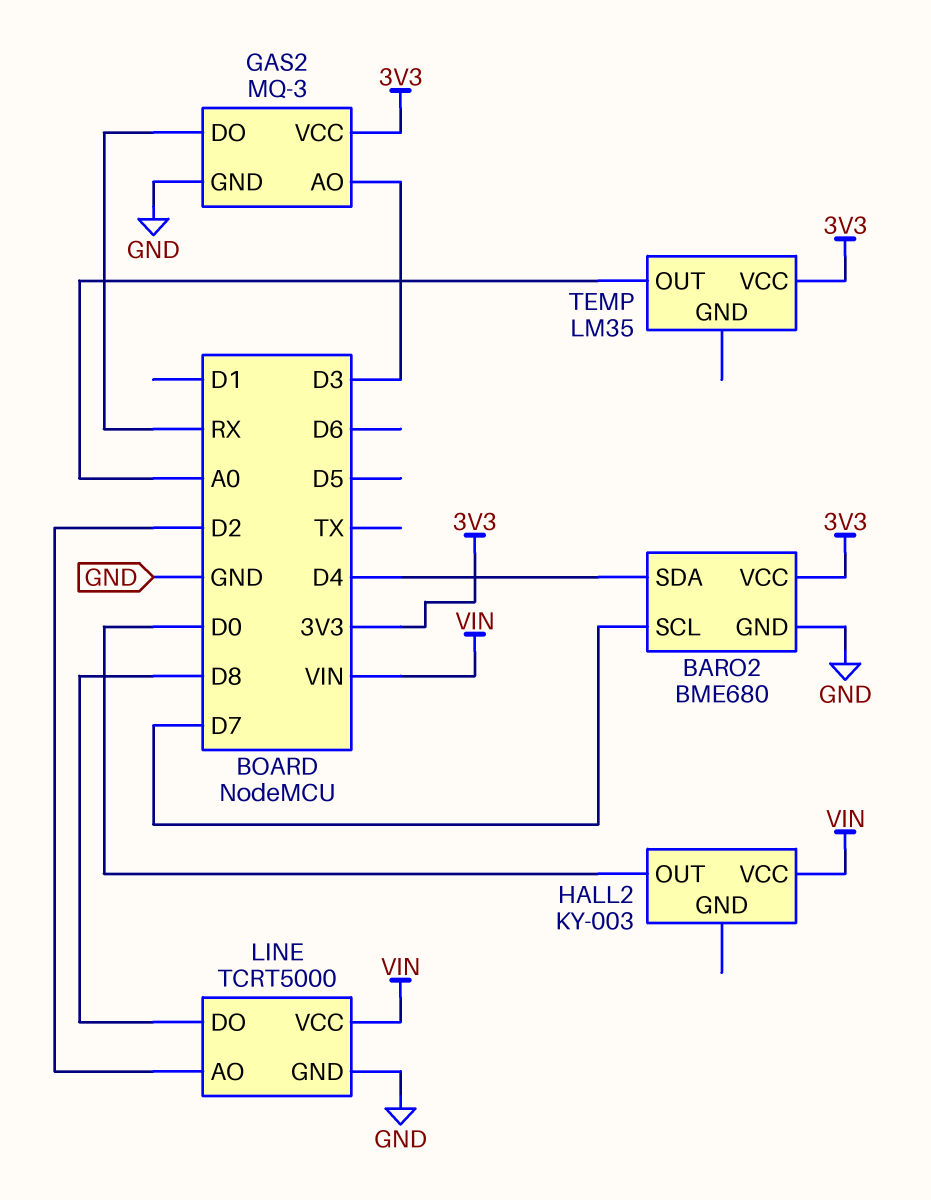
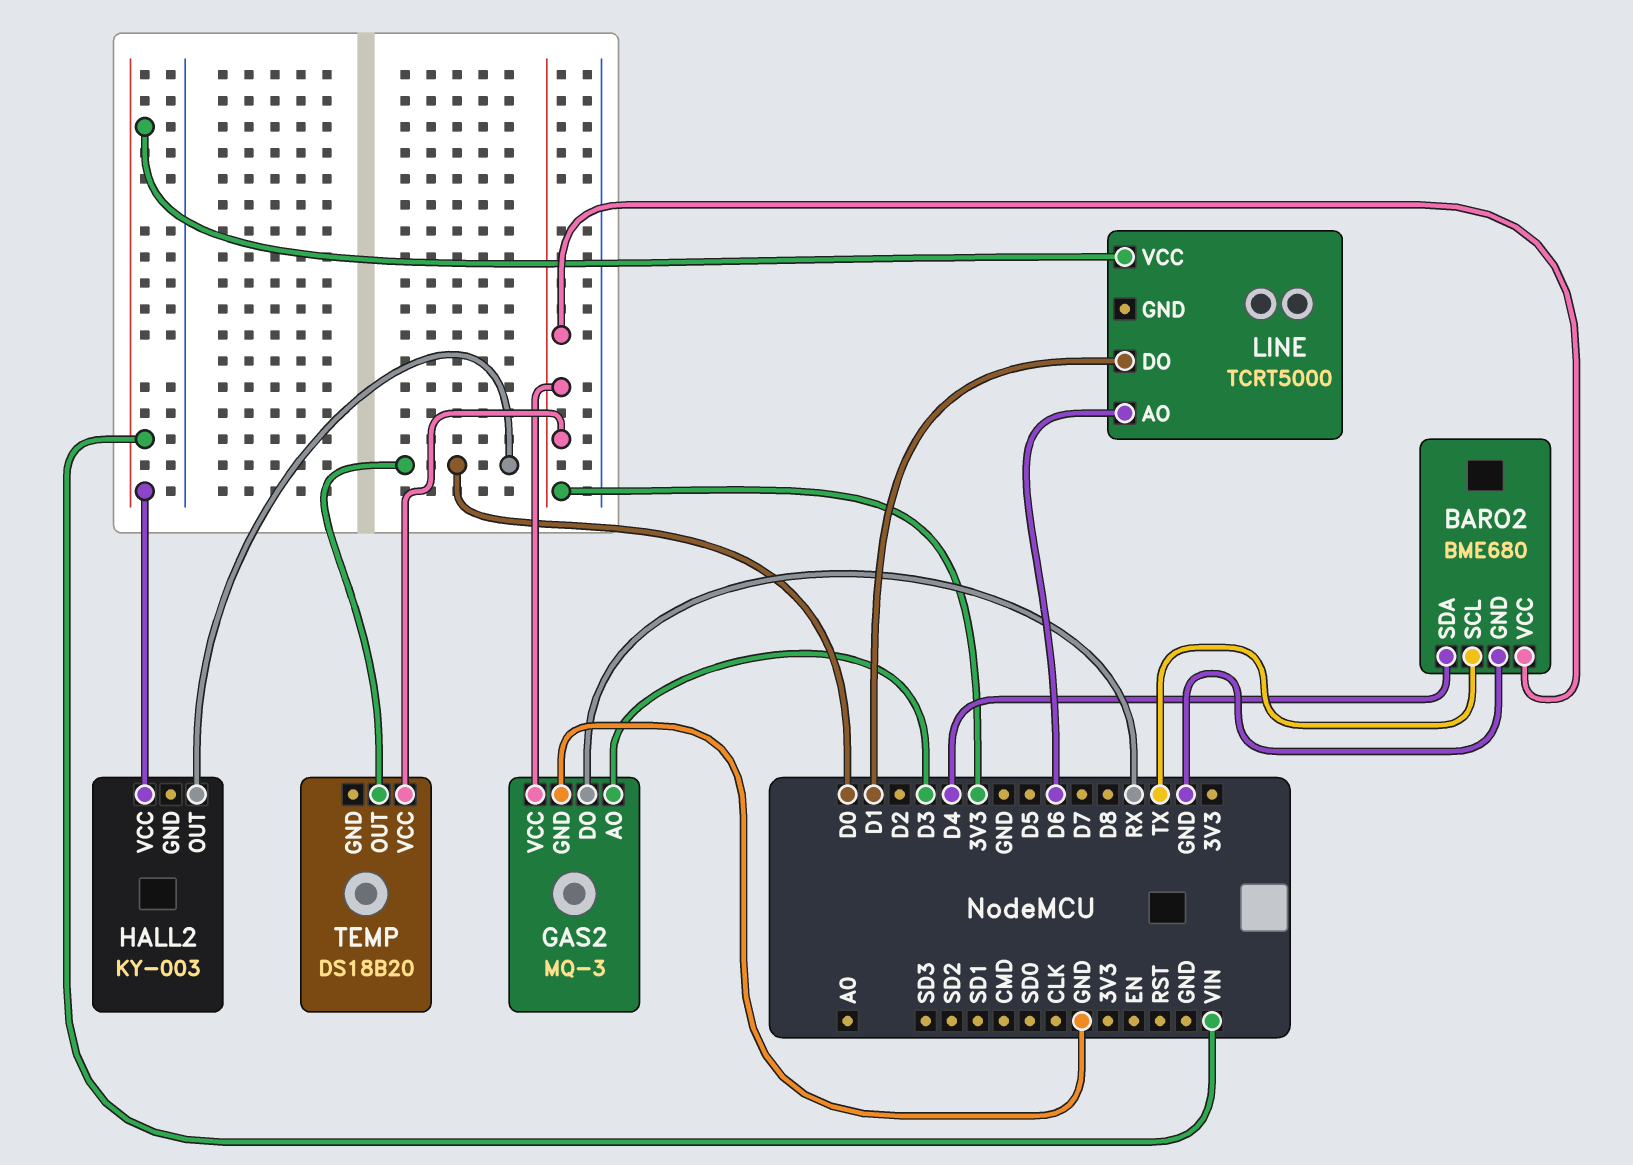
BARO2 pin SCL: D7 -> TX
LINE pin AO: D2 -> D6
LINE pin DO: D8 -> D1
LINE pin GND: GND -> none
TEMP: LM35 -> DS18B20
TEMP pin OUT: A0 -> D0

